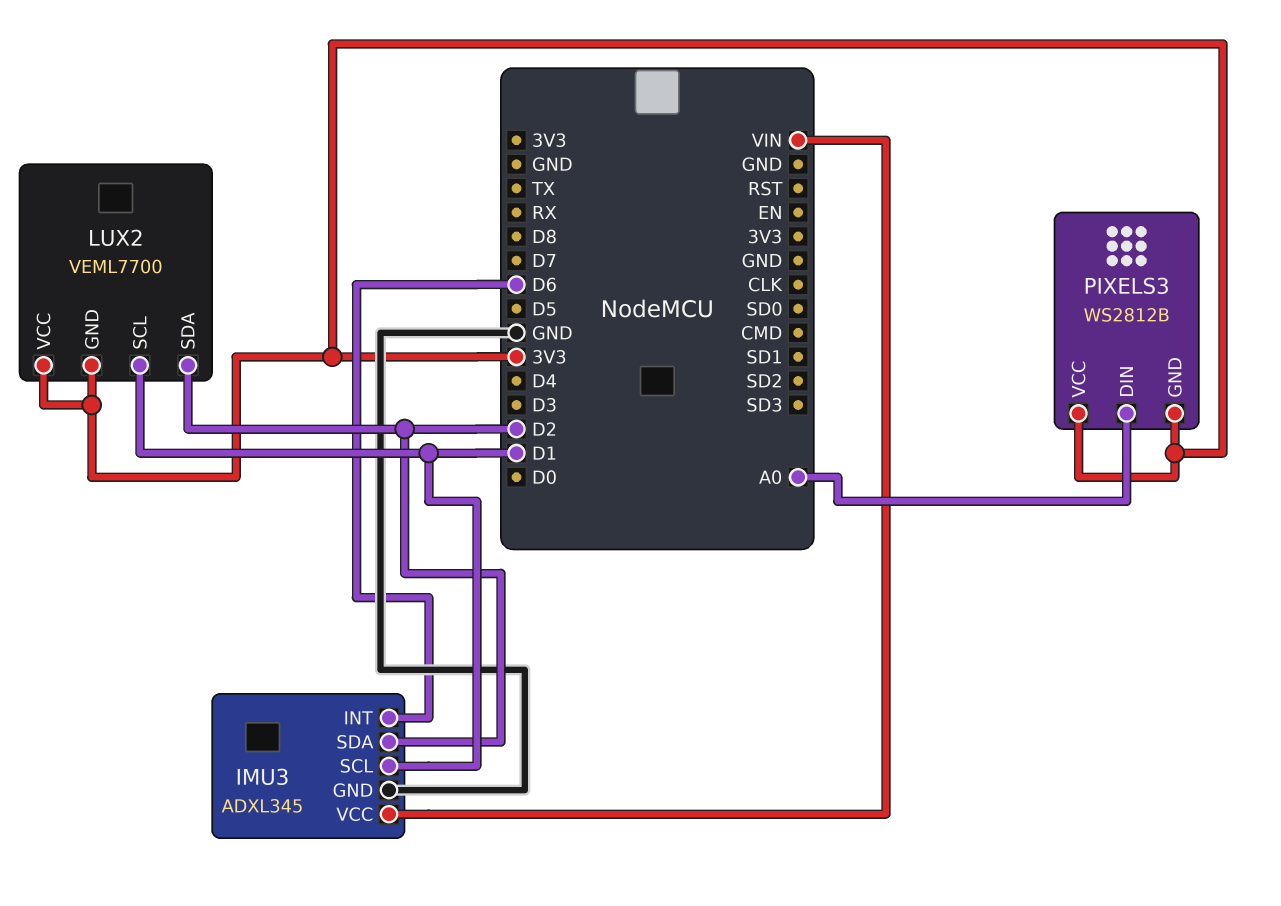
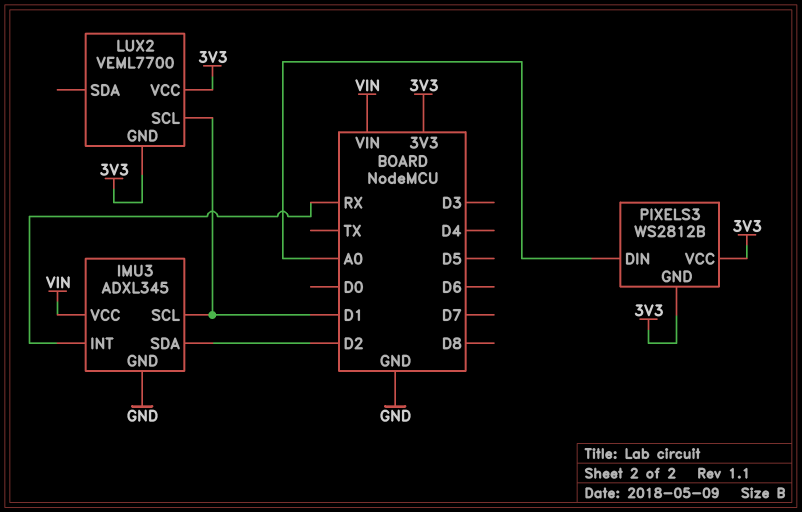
IMU3 pin INT: D6 -> RX
LUX2 pin SDA: D2 -> none

